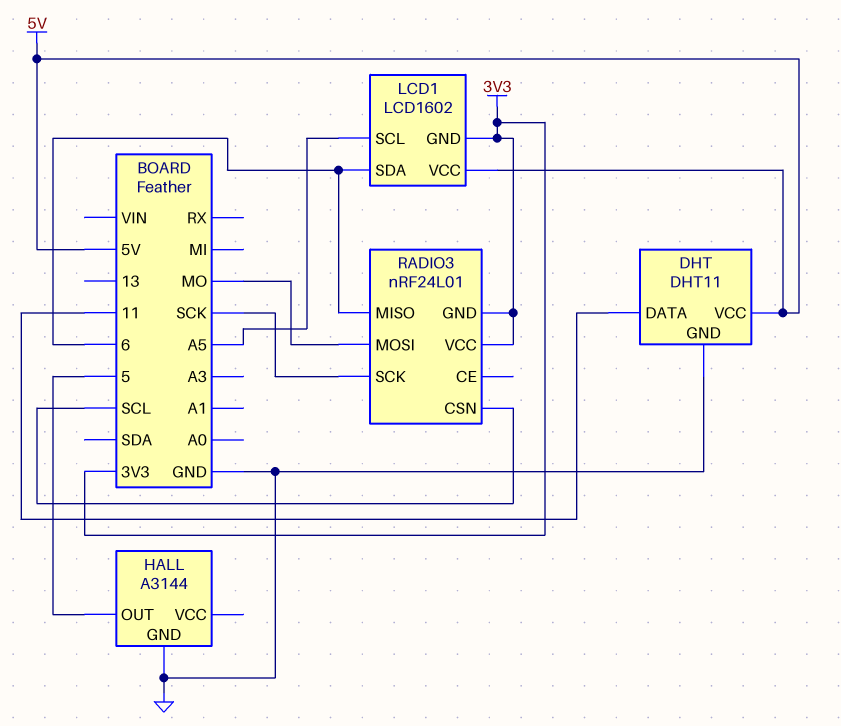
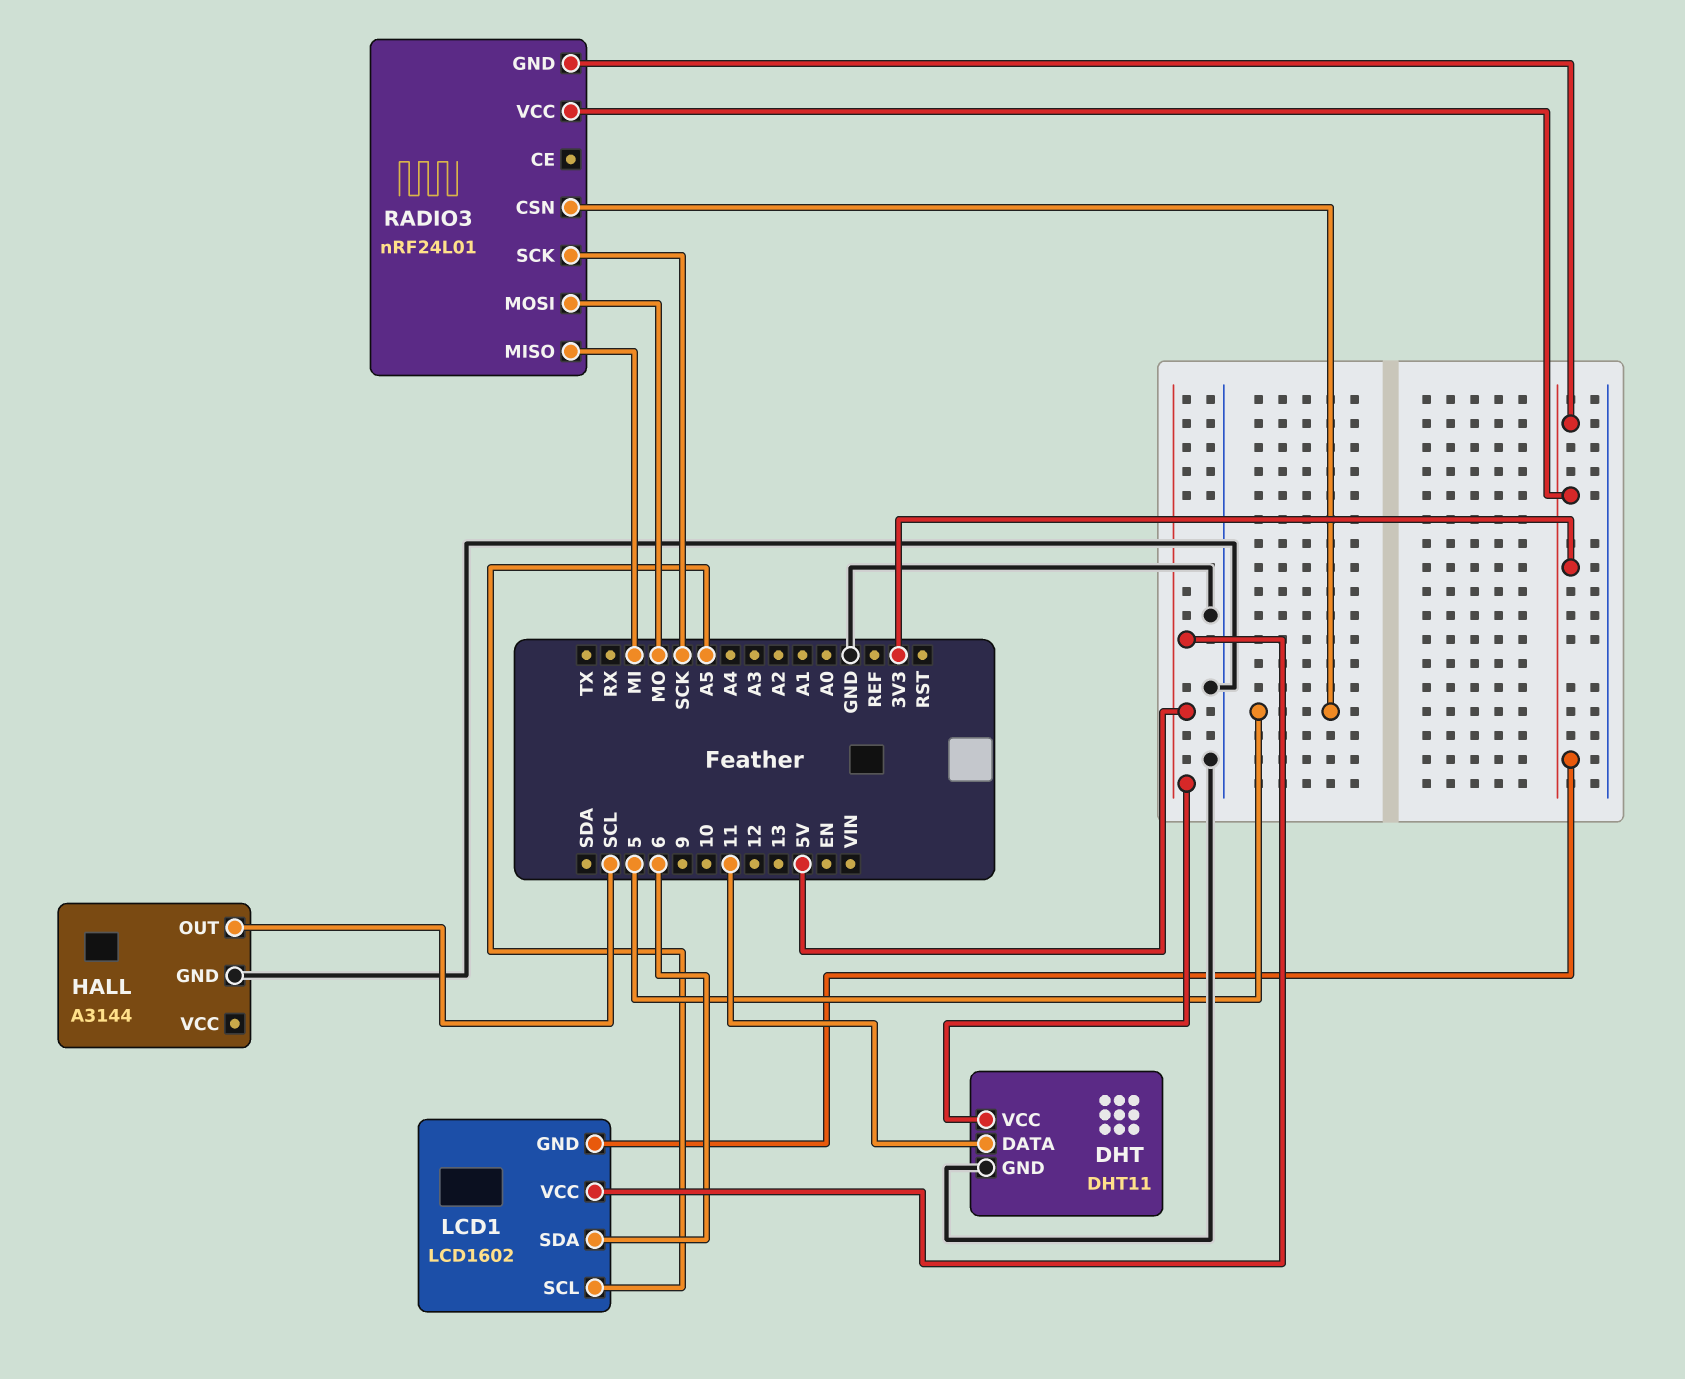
HALL pin OUT: 5 -> SCL
RADIO3 pin CSN: SCL -> 5
RADIO3 pin MISO: 6 -> MI

